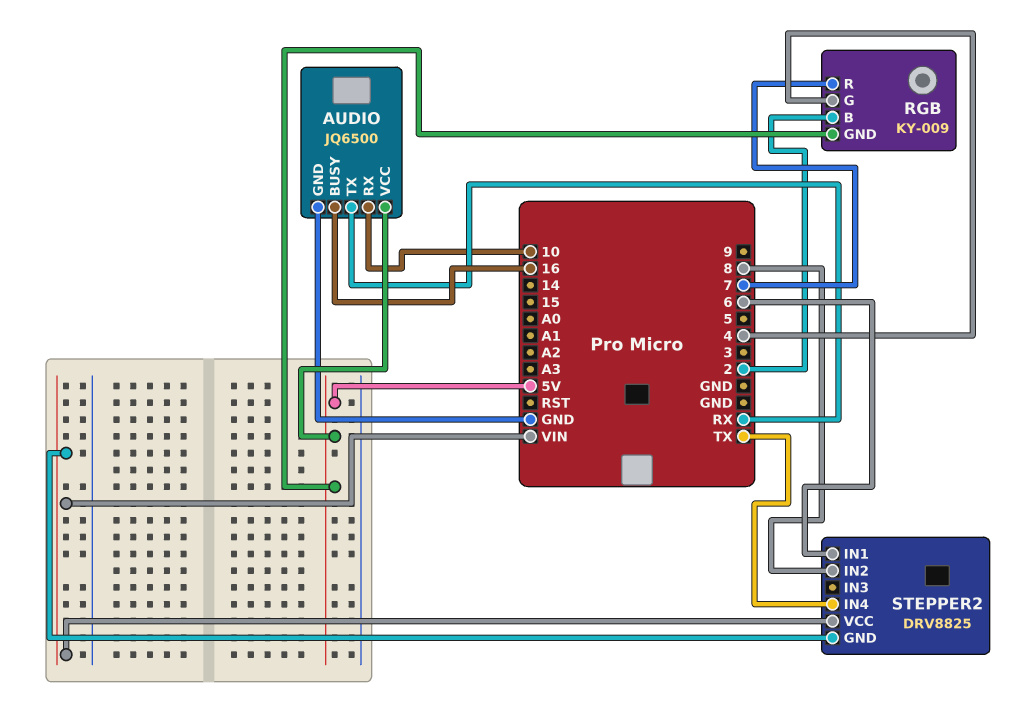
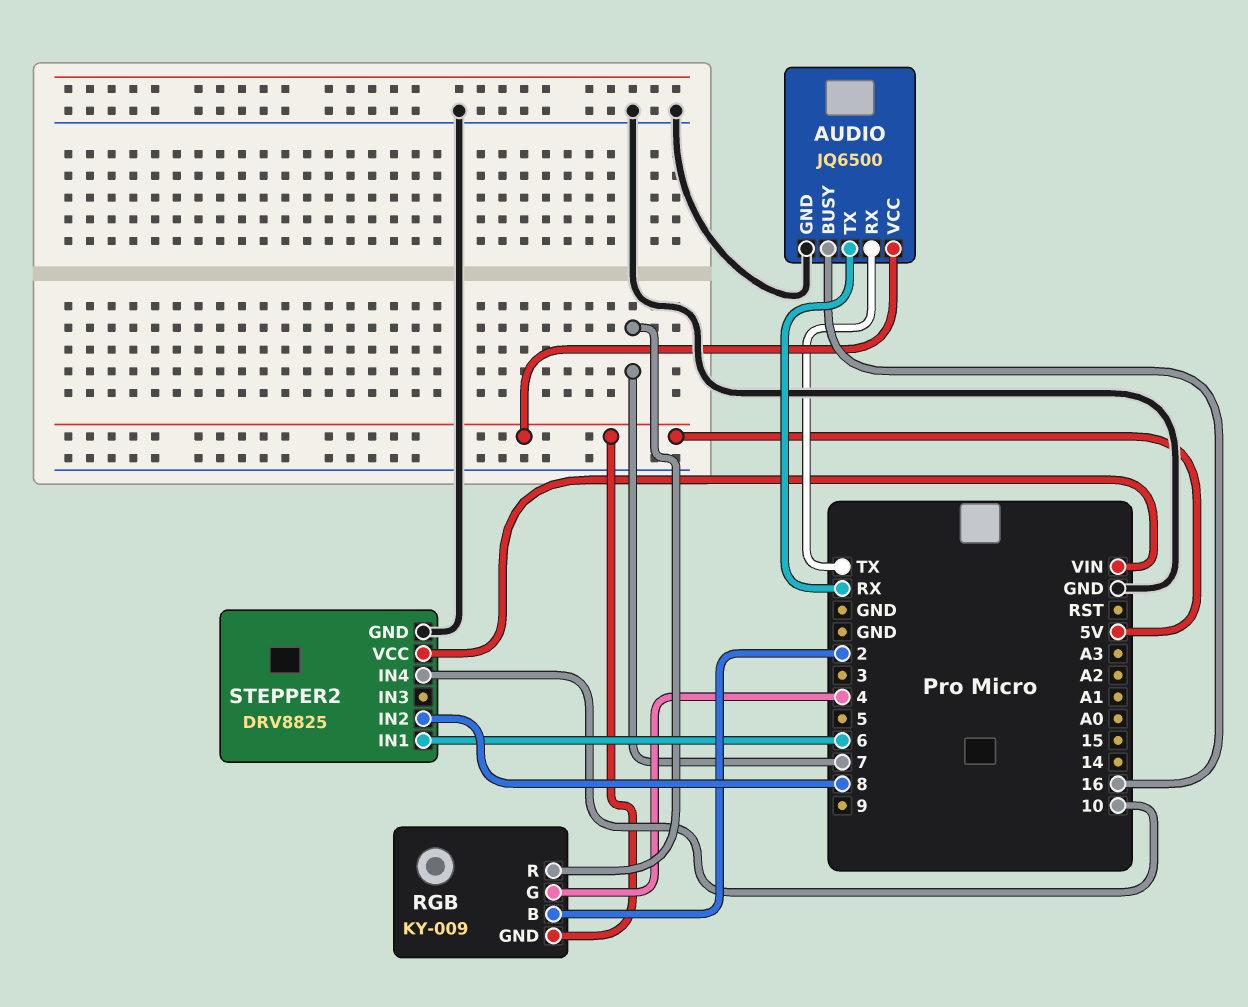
AUDIO pin RX: 10 -> TX
STEPPER2 pin GND: VIN -> GND
STEPPER2 pin IN4: TX -> 10

